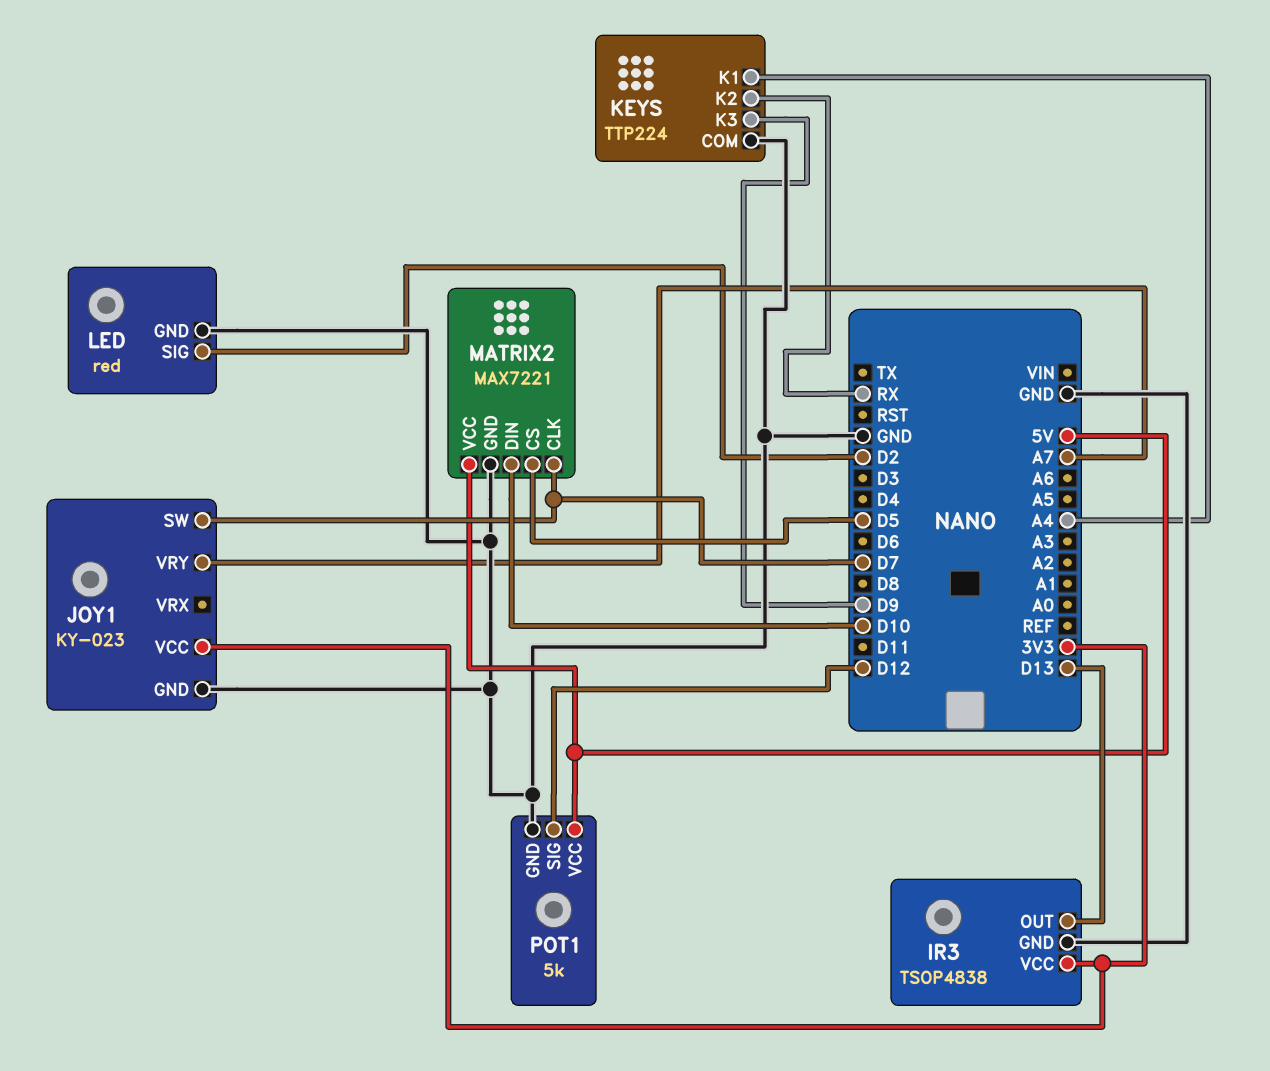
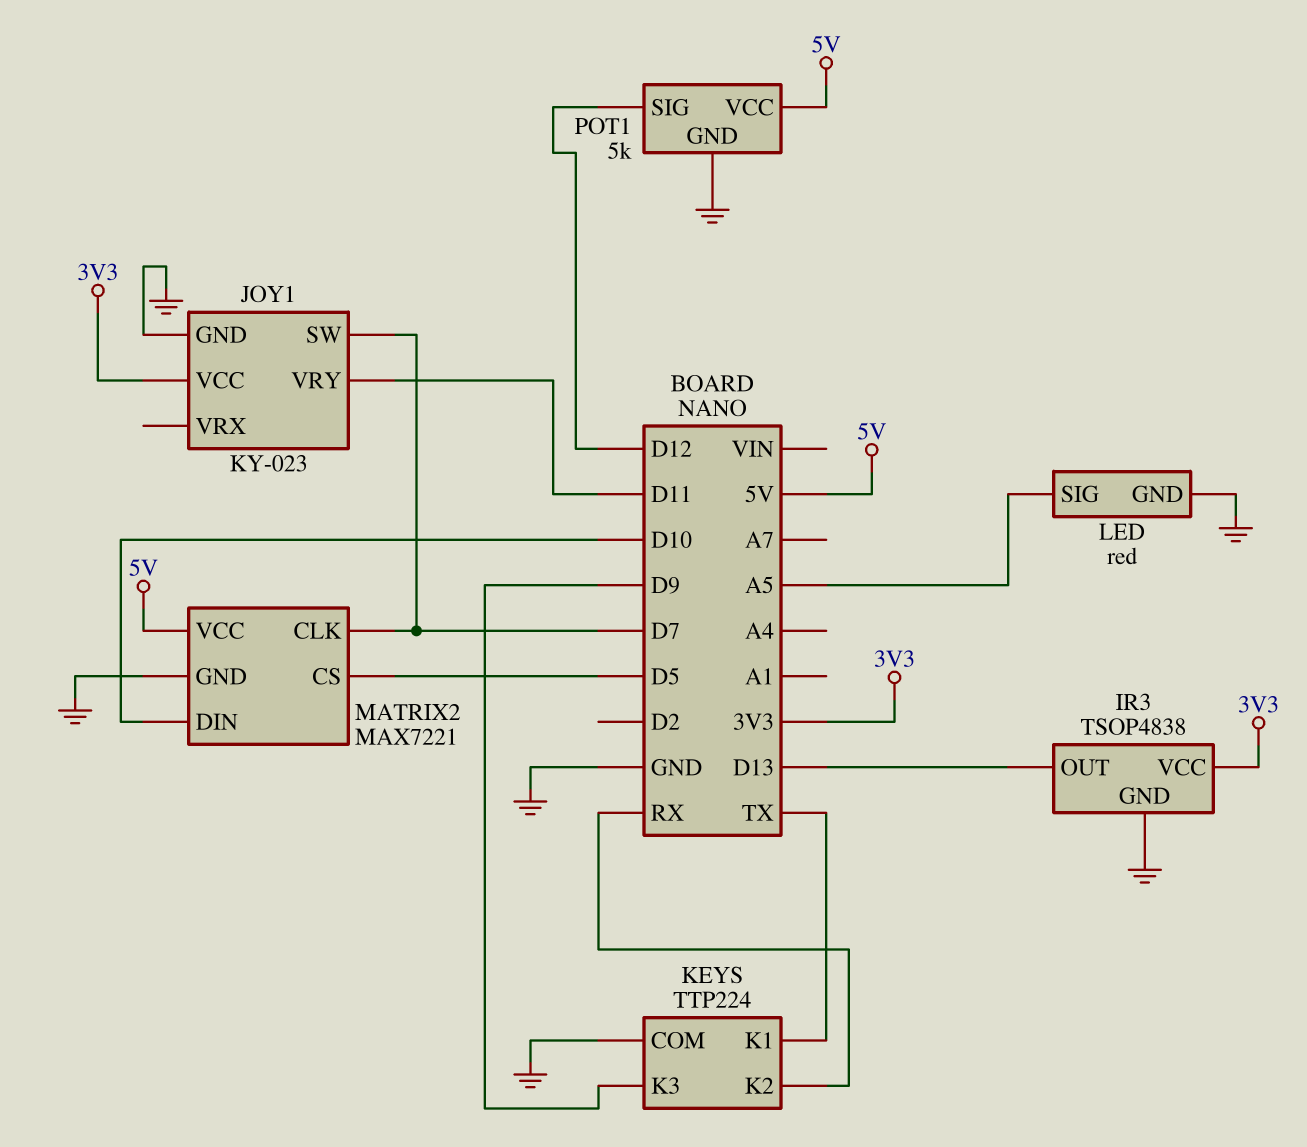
JOY1 pin VRY: A7 -> D11
KEYS pin K1: A4 -> TX
LED pin SIG: D2 -> A5

